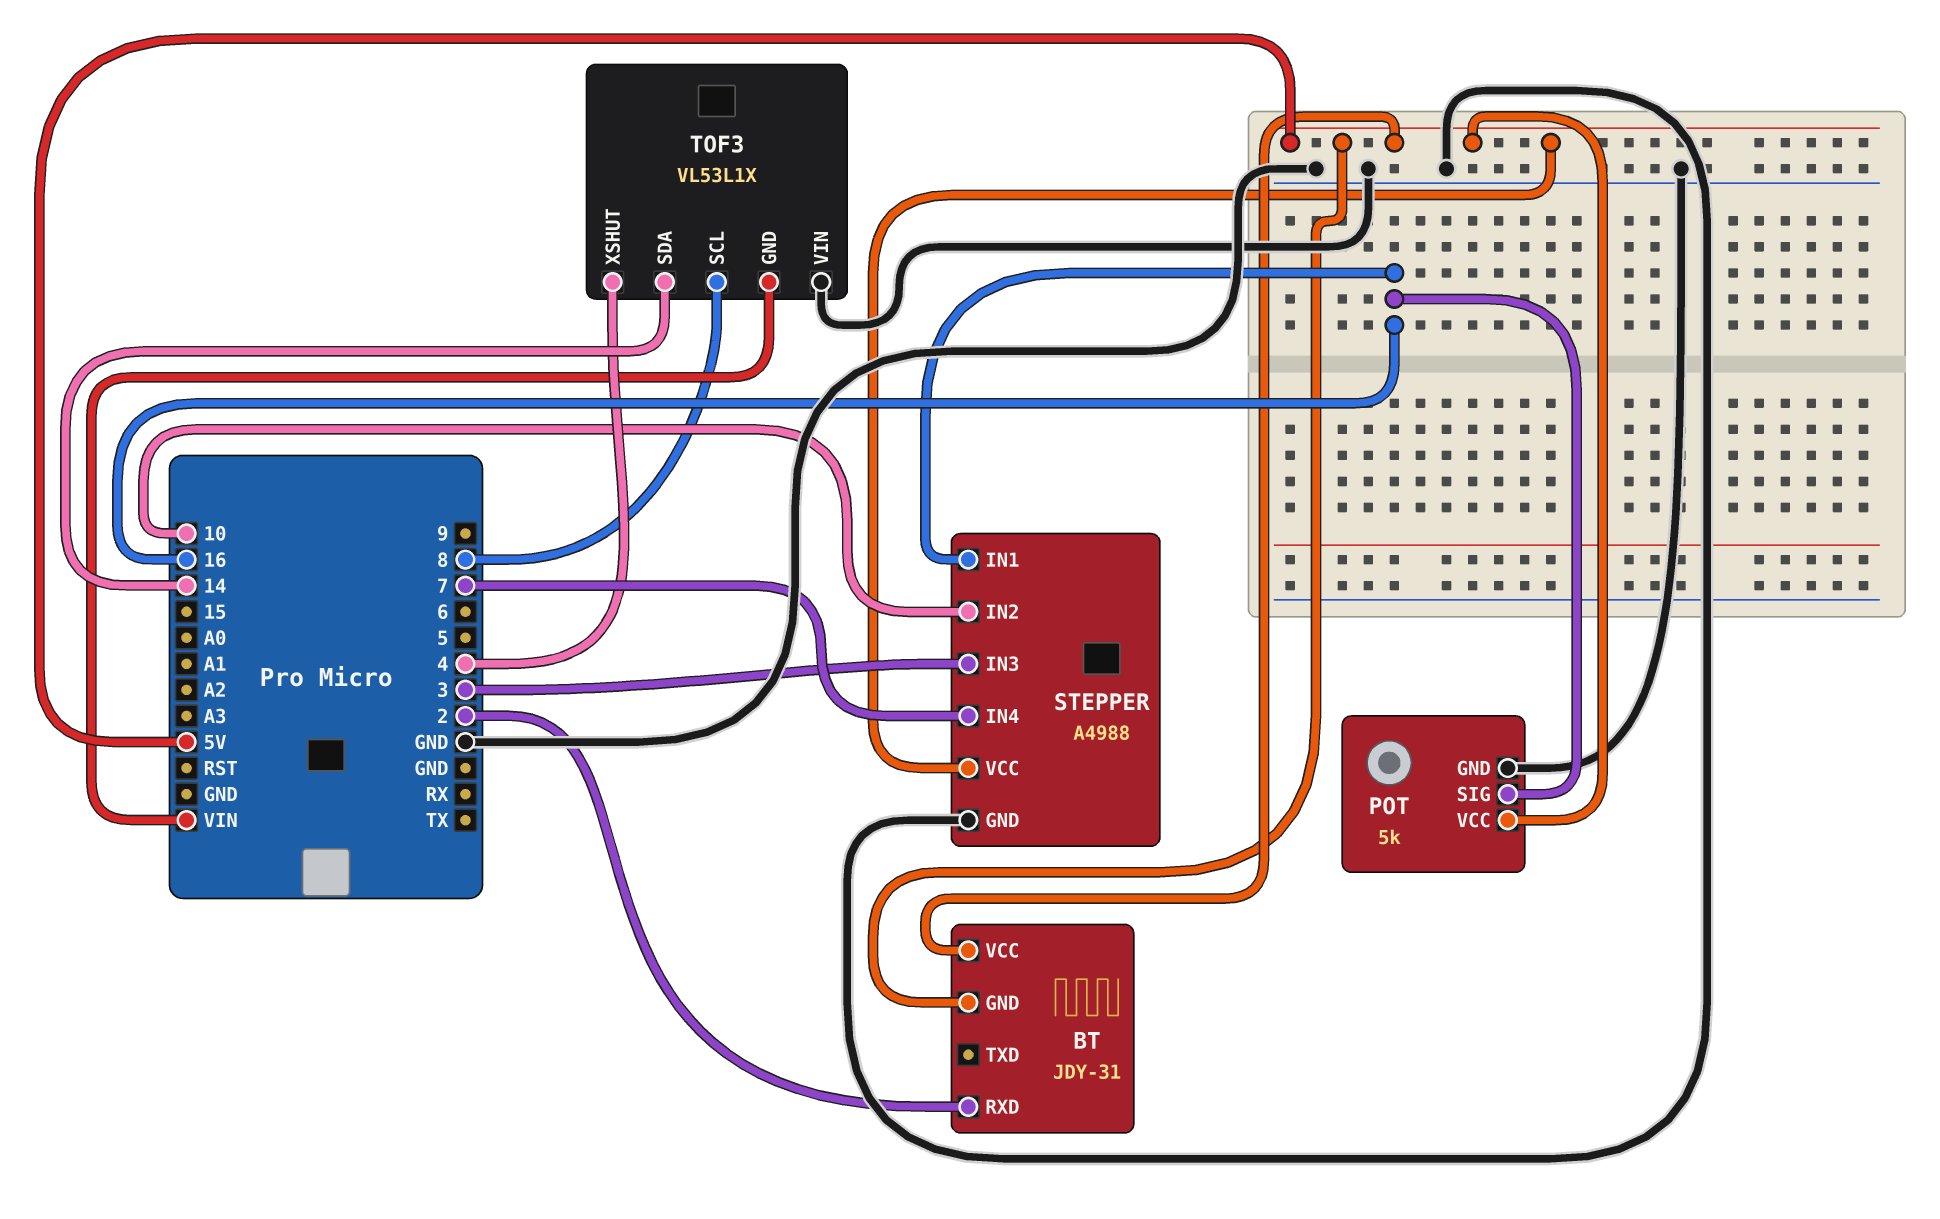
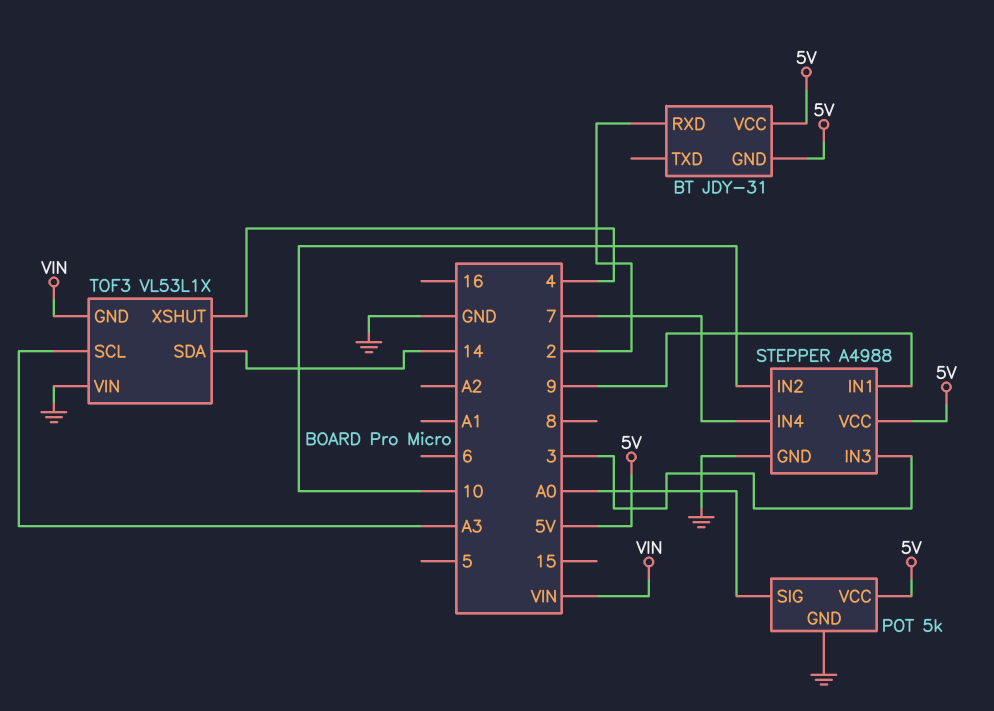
POT pin SIG: 16 -> A0
STEPPER pin IN1: 16 -> 9
TOF3 pin SCL: 8 -> A3

